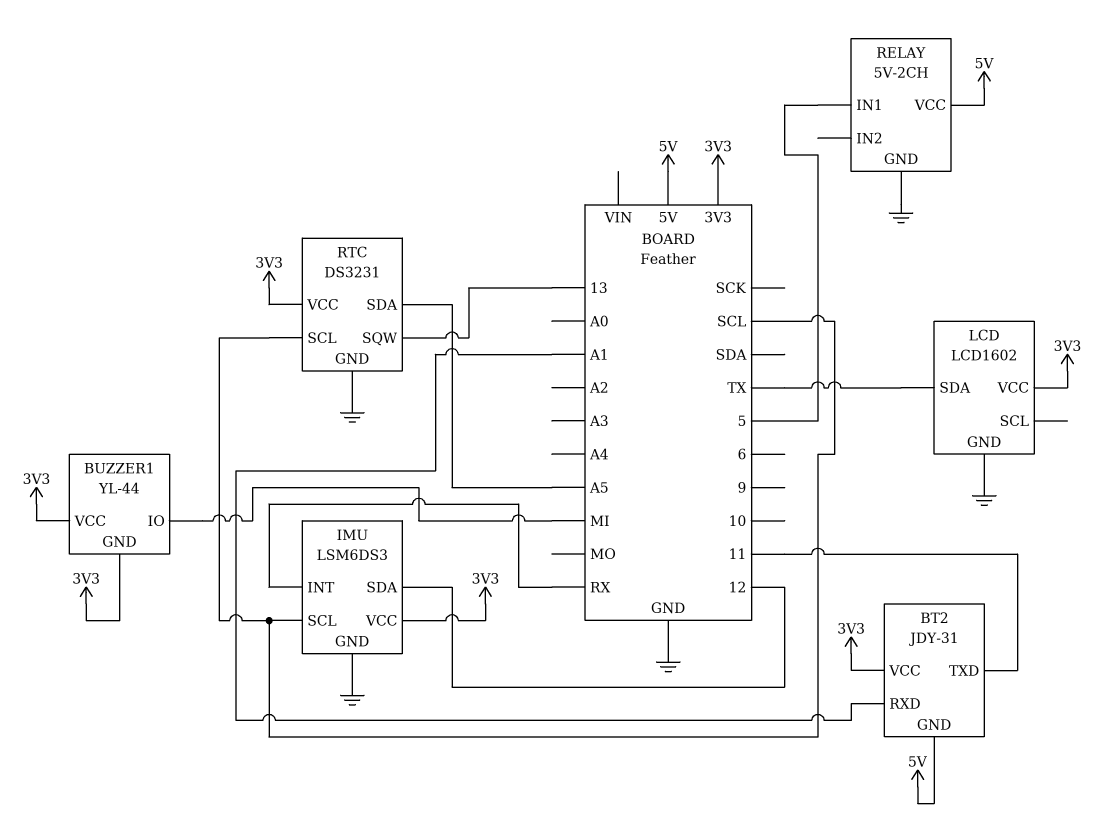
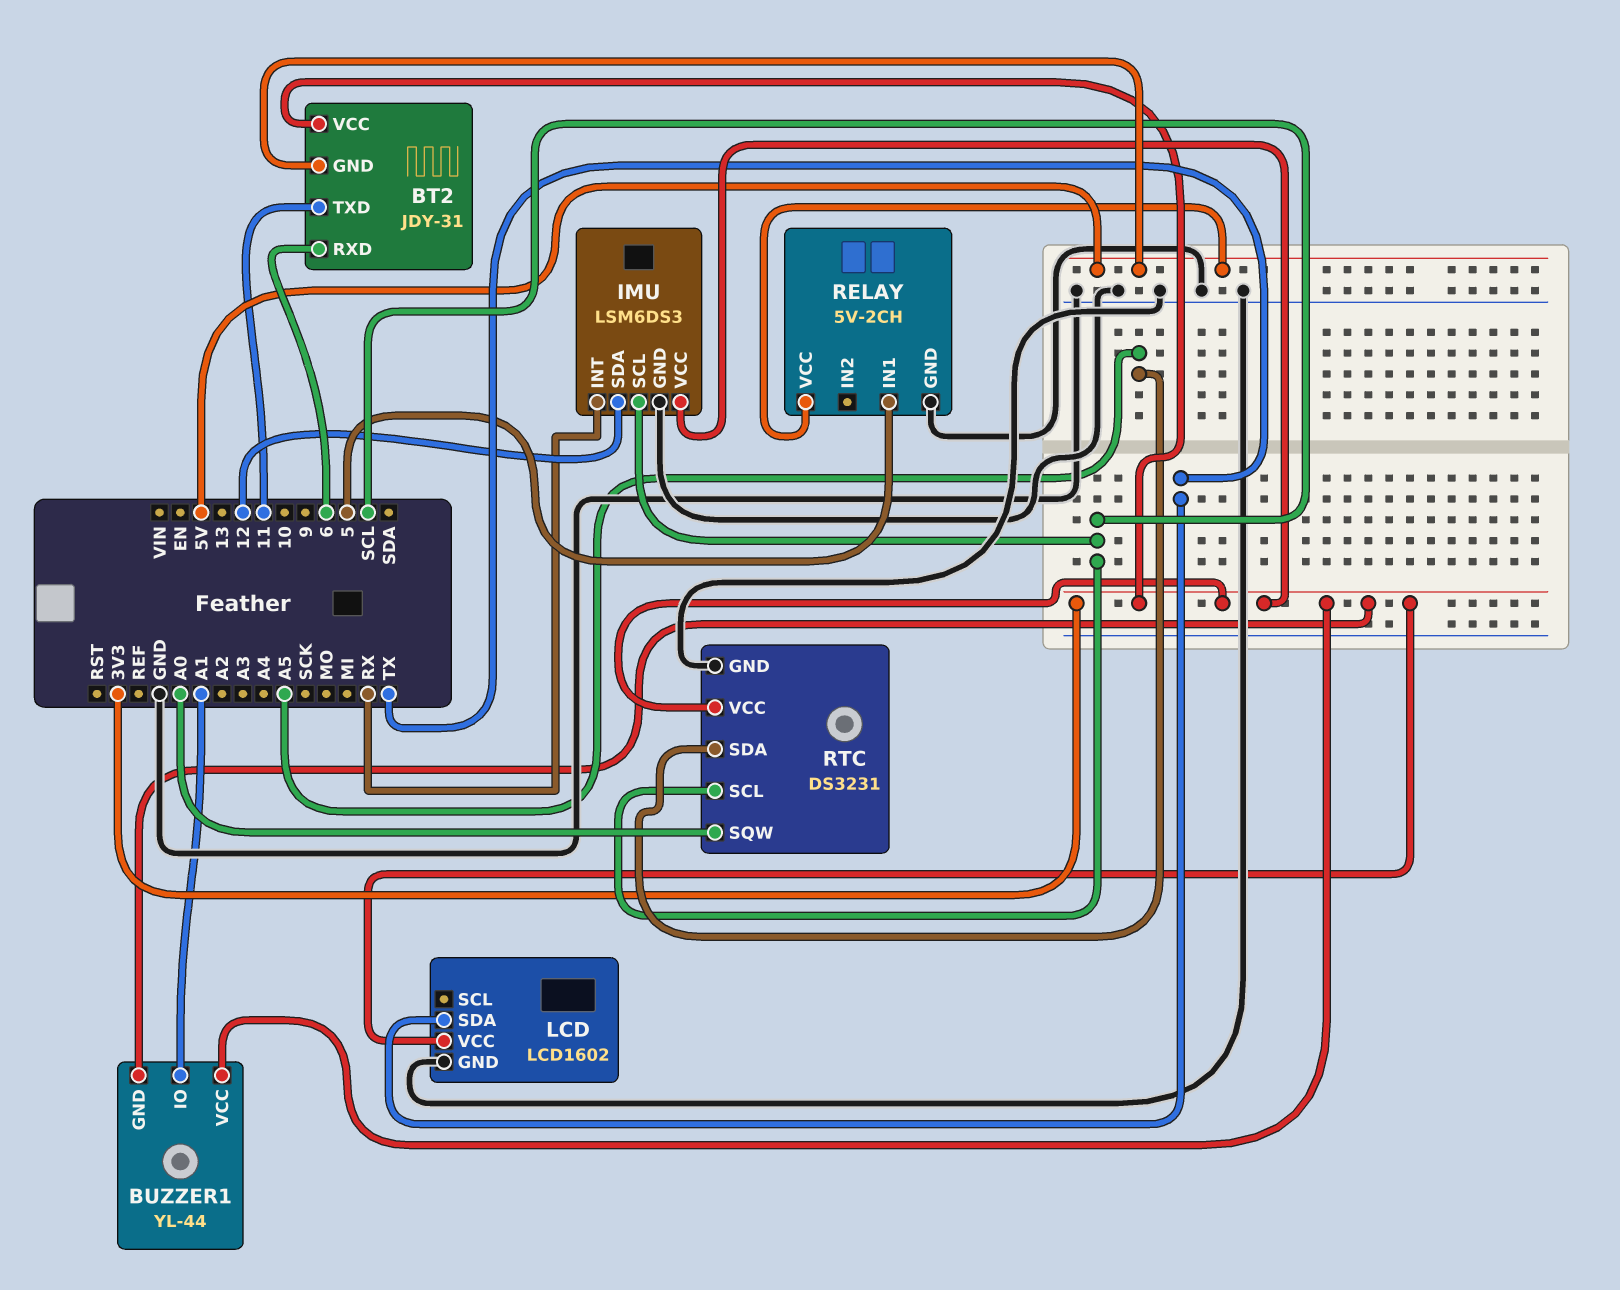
BT2 pin RXD: A1 -> 6
BUZZER1 pin IO: MI -> A1
RTC pin SQW: 13 -> A0

